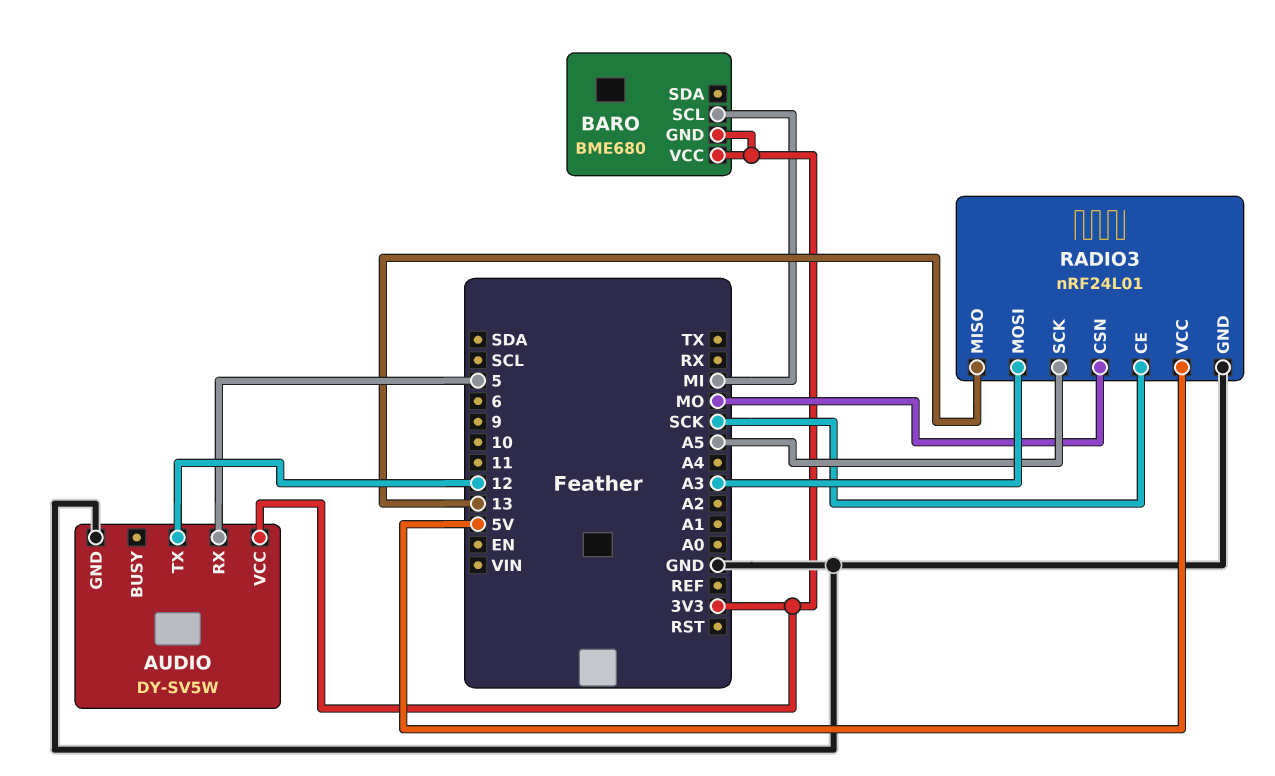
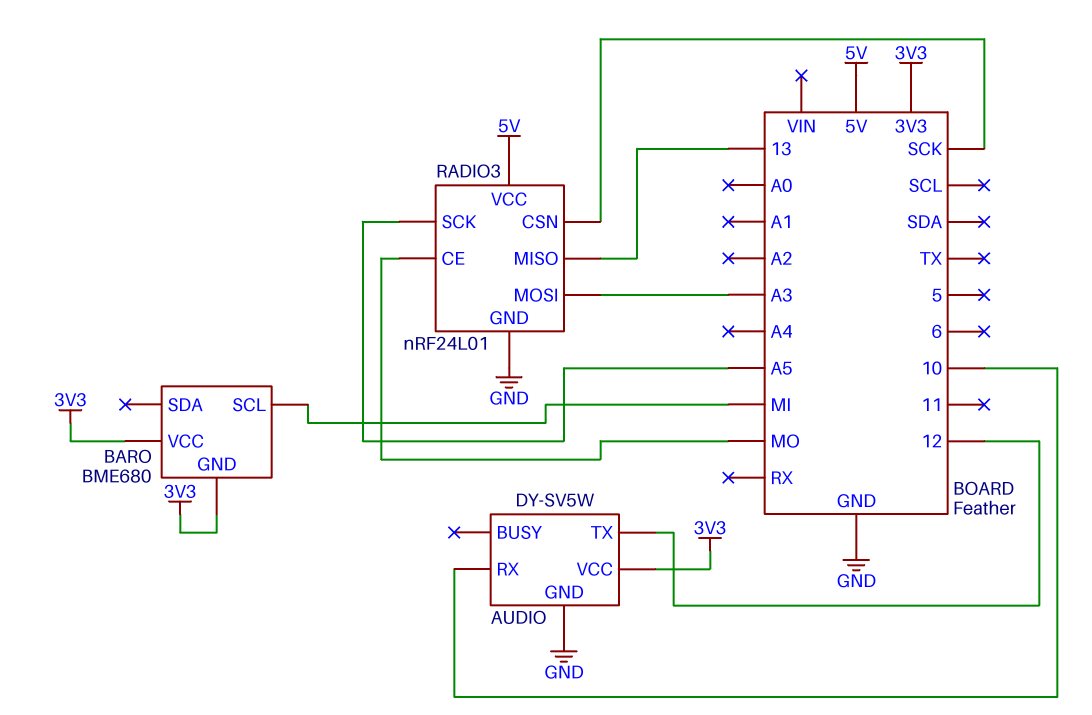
AUDIO pin RX: 5 -> 10
RADIO3 pin CE: SCK -> MO
RADIO3 pin CSN: MO -> SCK

